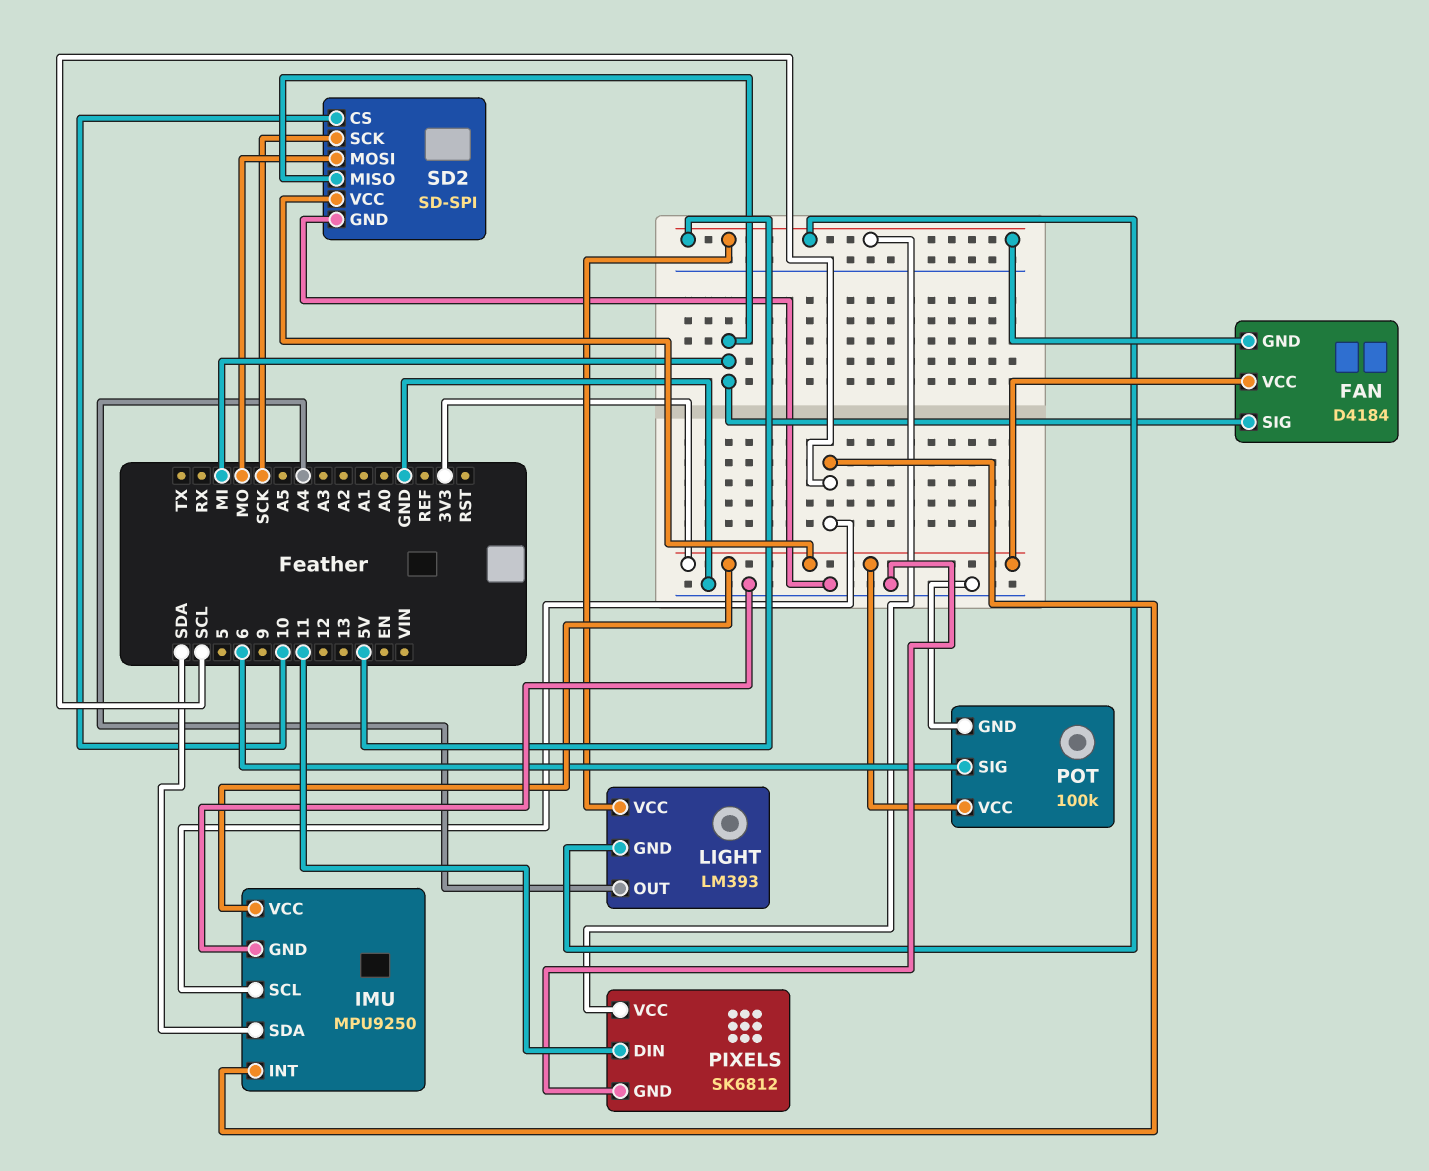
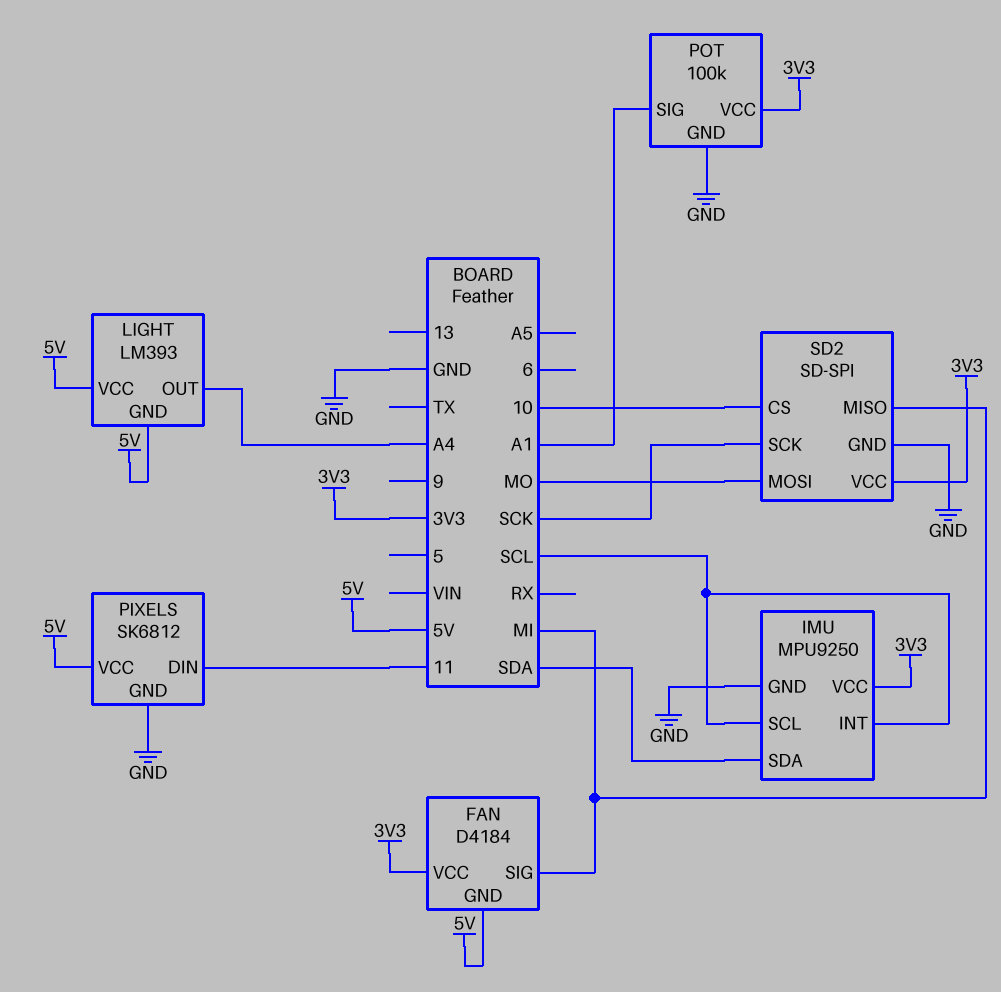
POT pin SIG: 6 -> A1

